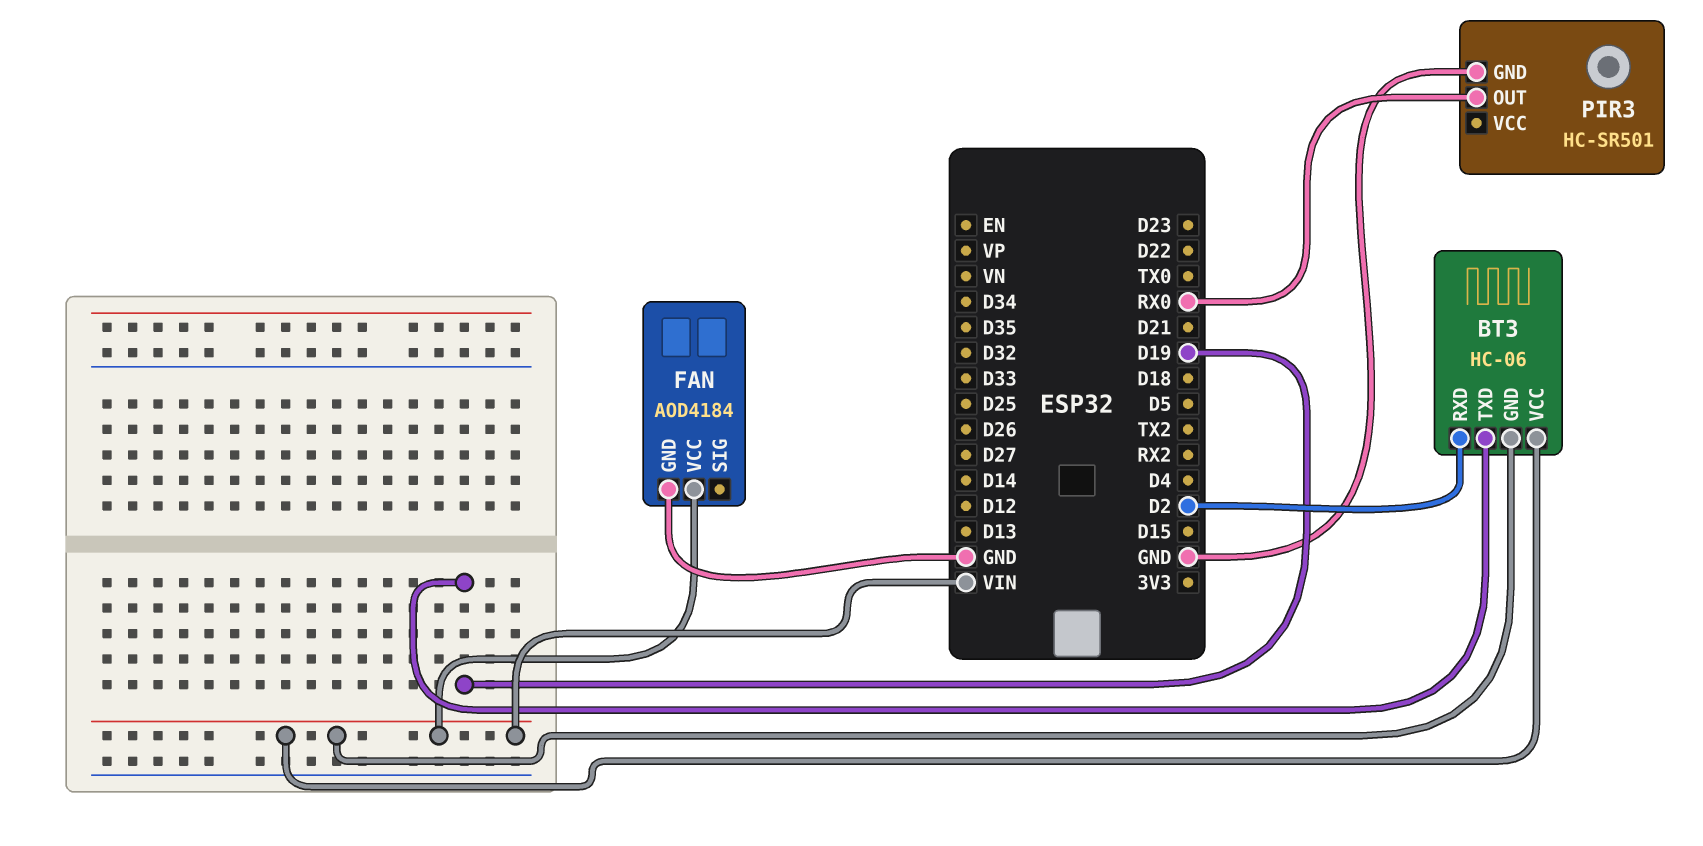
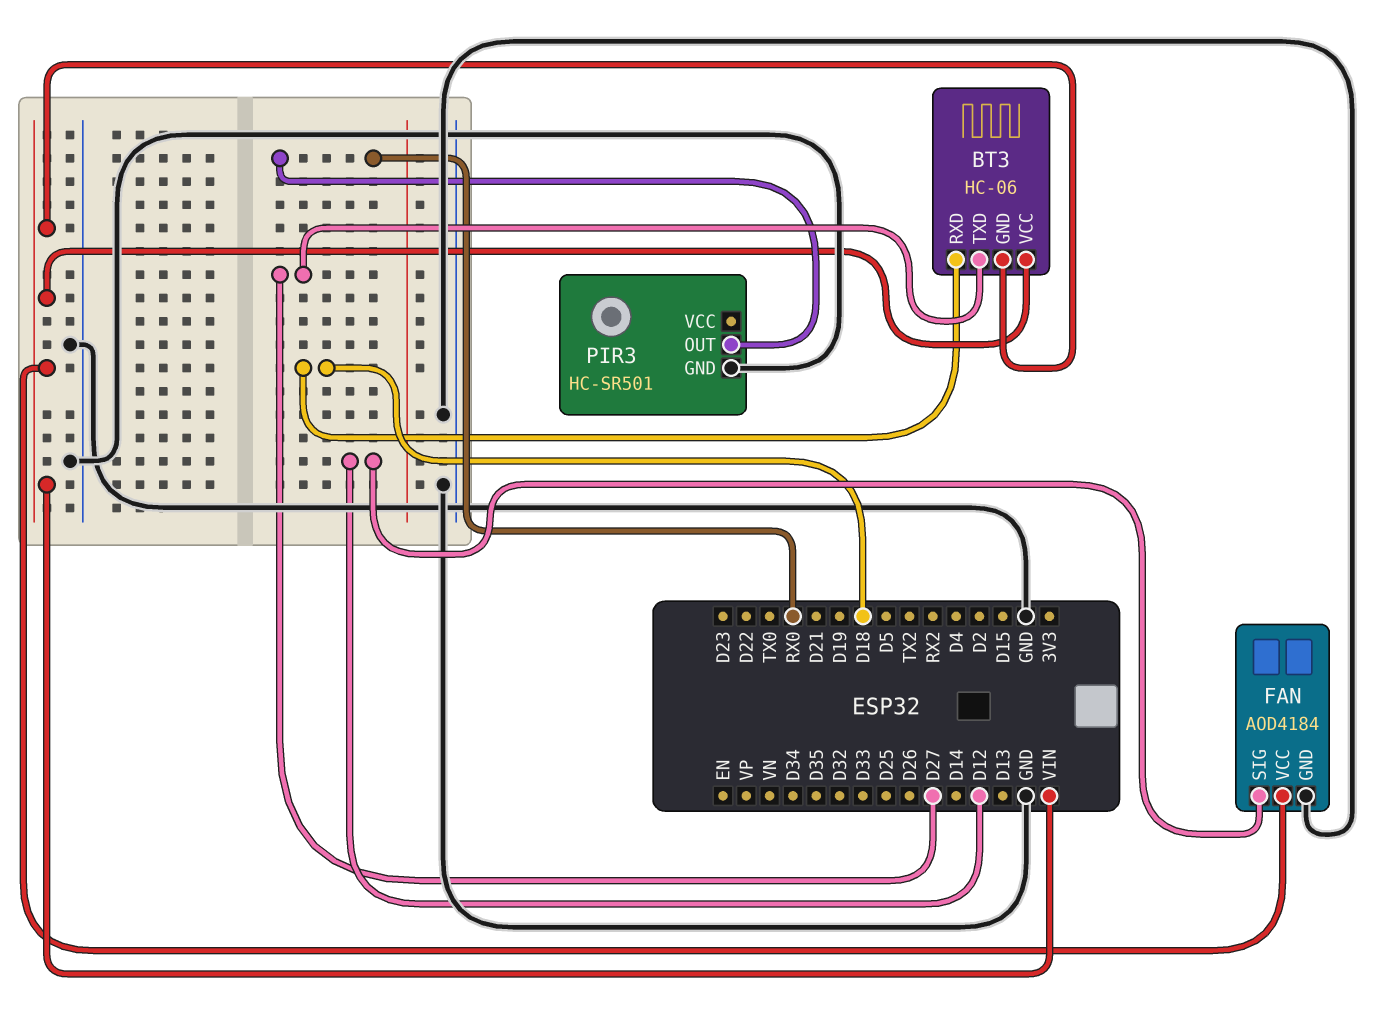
BT3 pin RXD: D2 -> D18
BT3 pin TXD: D19 -> D27
FAN pin SIG: none -> D12

